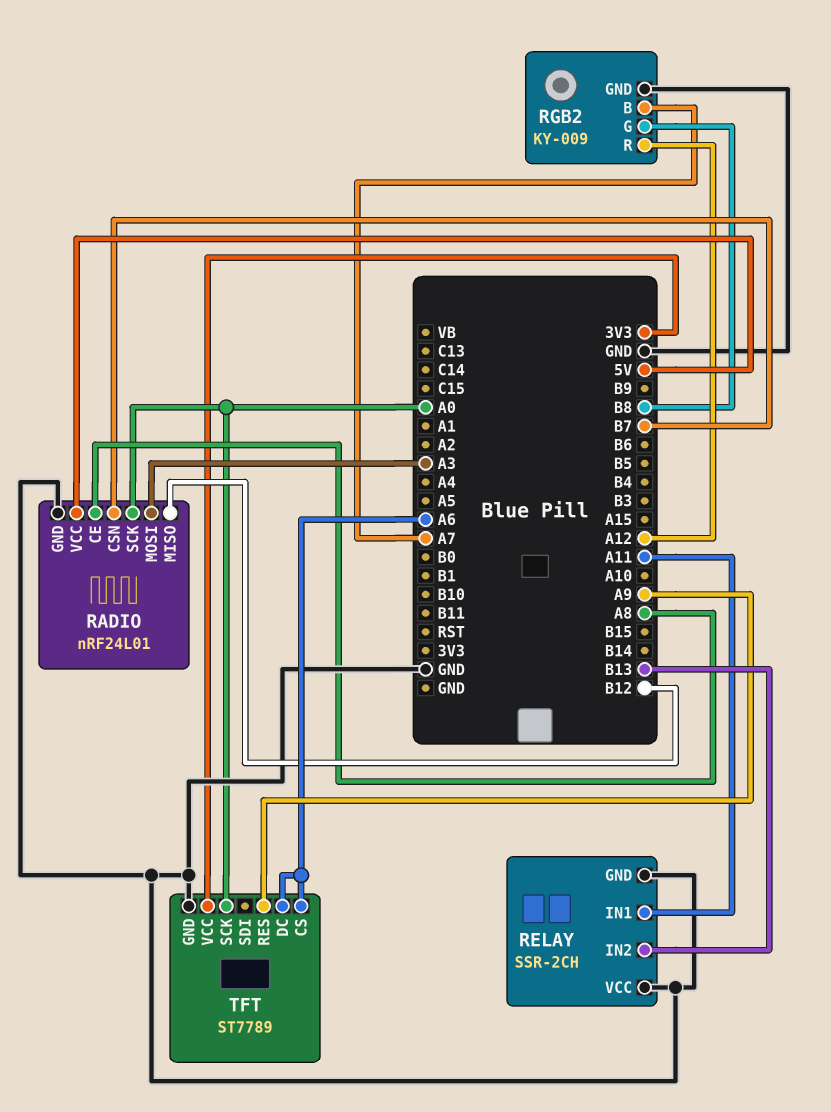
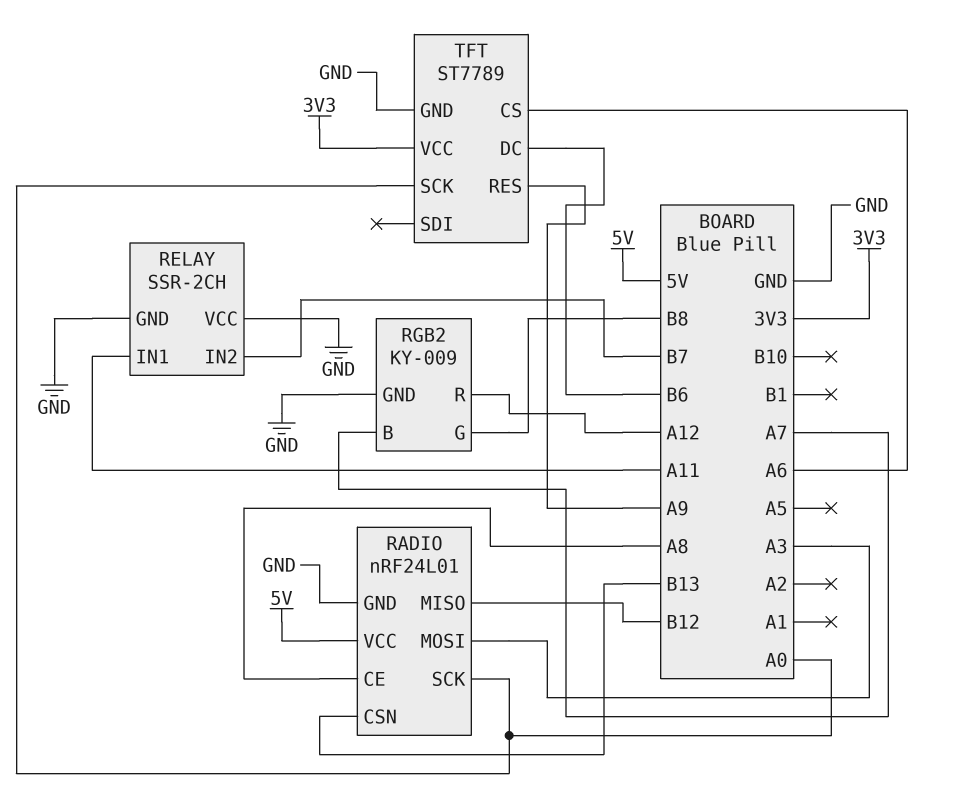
RADIO pin CSN: B7 -> B13
RELAY pin IN2: B13 -> B7
TFT pin DC: A6 -> B6

